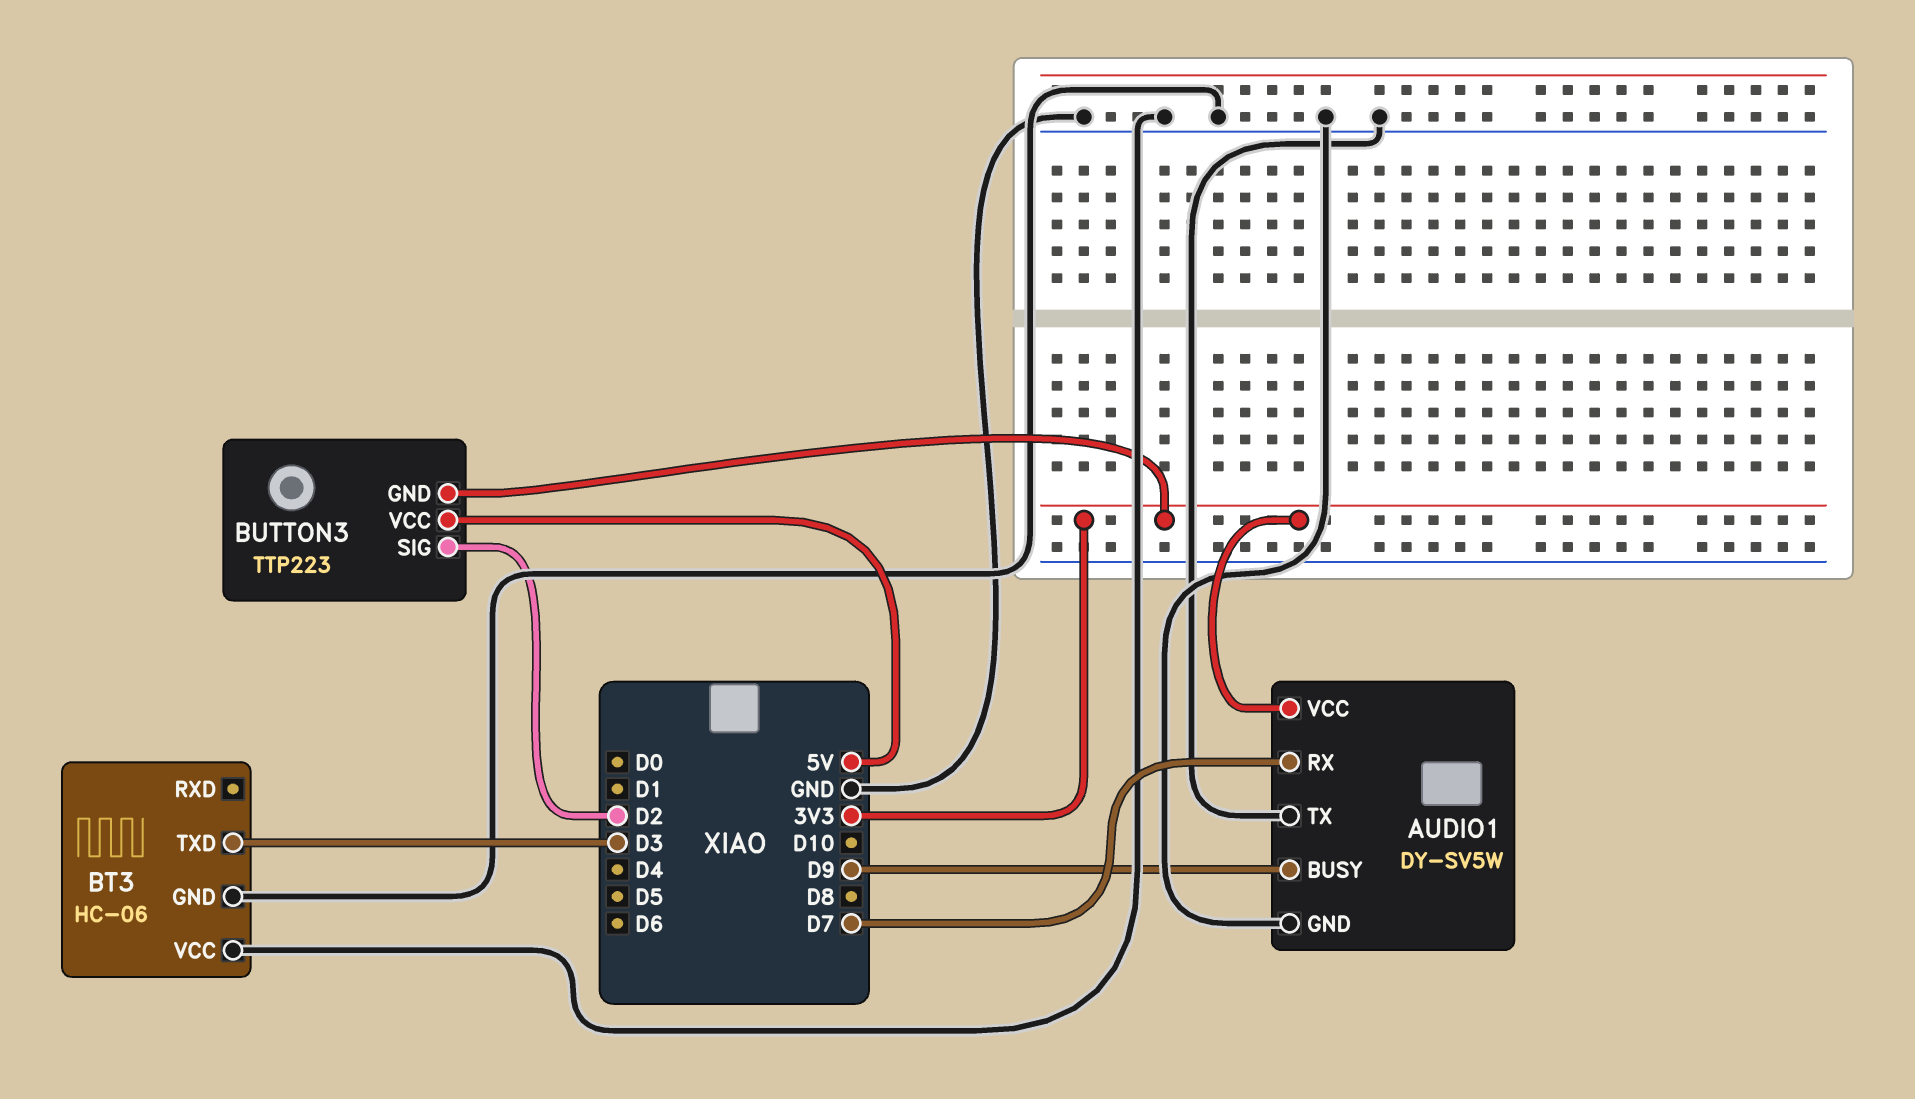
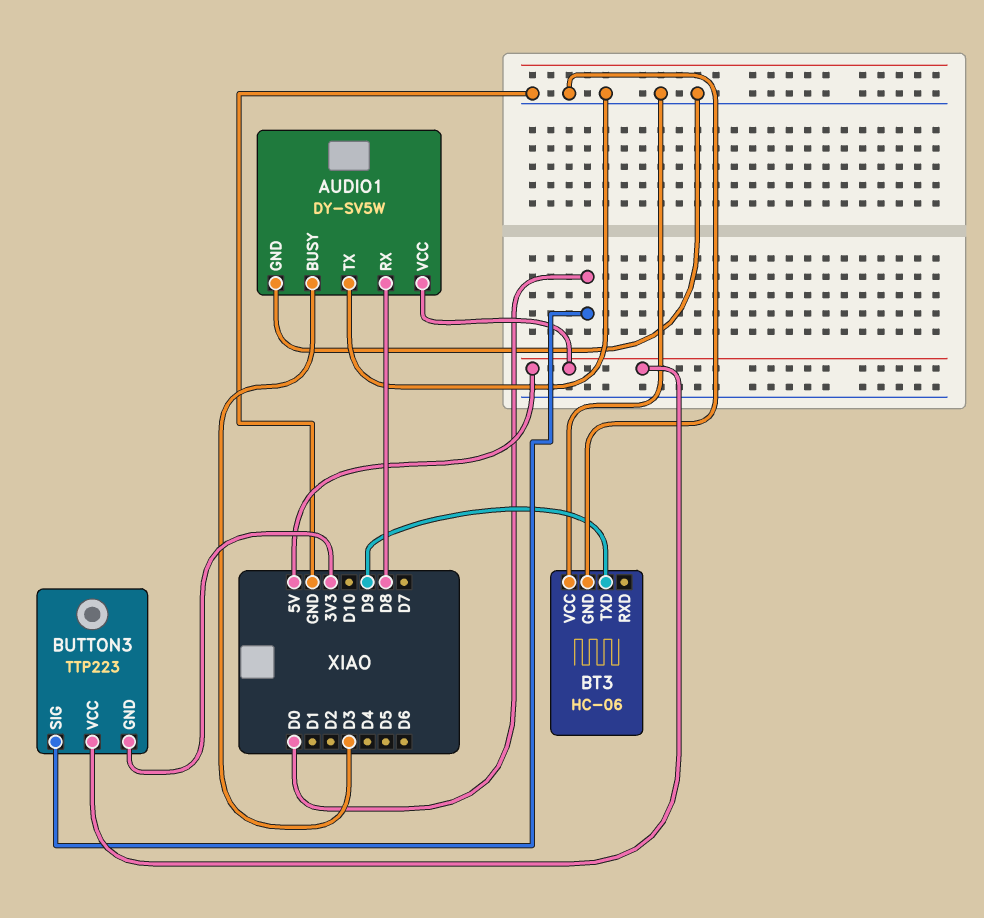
AUDIO1 pin BUSY: D9 -> D3
AUDIO1 pin RX: D7 -> D8
AUDIO1 pin VCC: 3V3 -> 5V
BT3 pin TXD: D3 -> D9
BUTTON3 pin SIG: D2 -> D0

